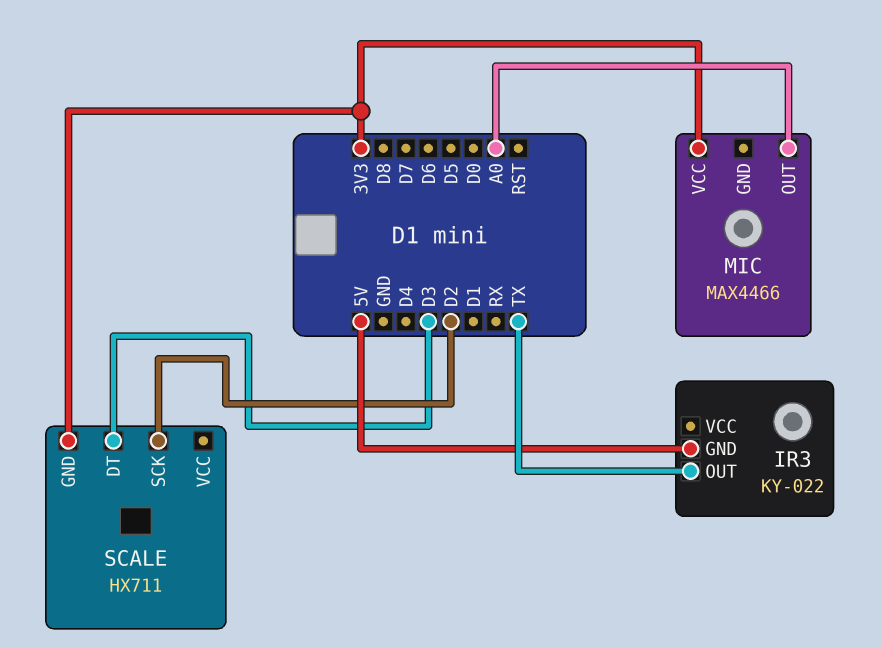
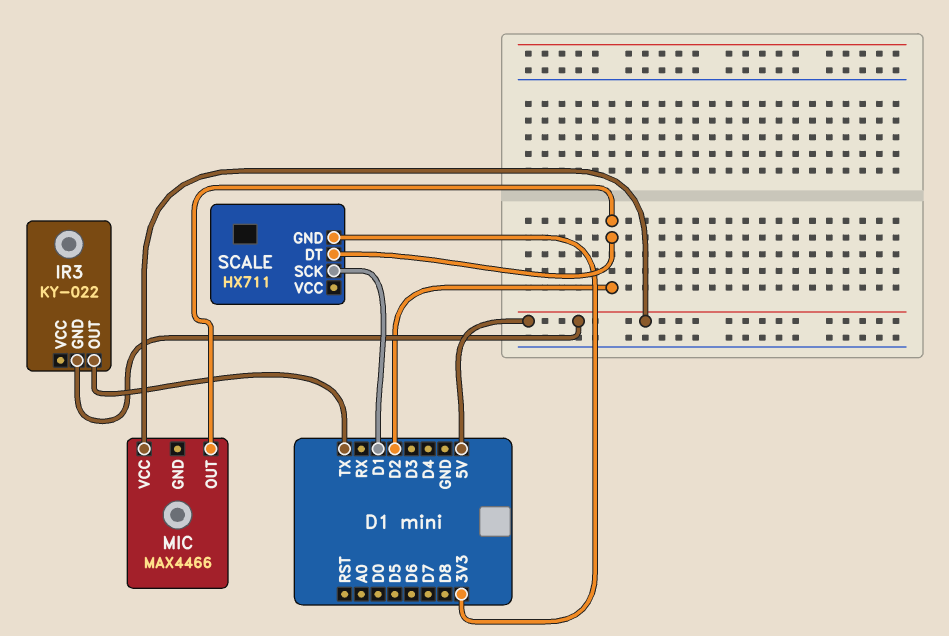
MIC pin OUT: A0 -> D2
MIC pin VCC: 3V3 -> 5V
SCALE pin DT: D3 -> D2
SCALE pin SCK: D2 -> D1

